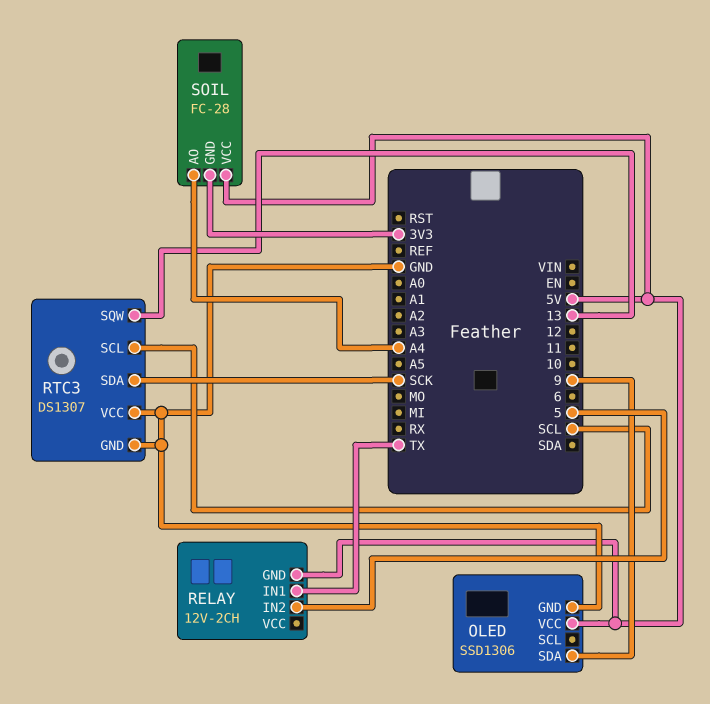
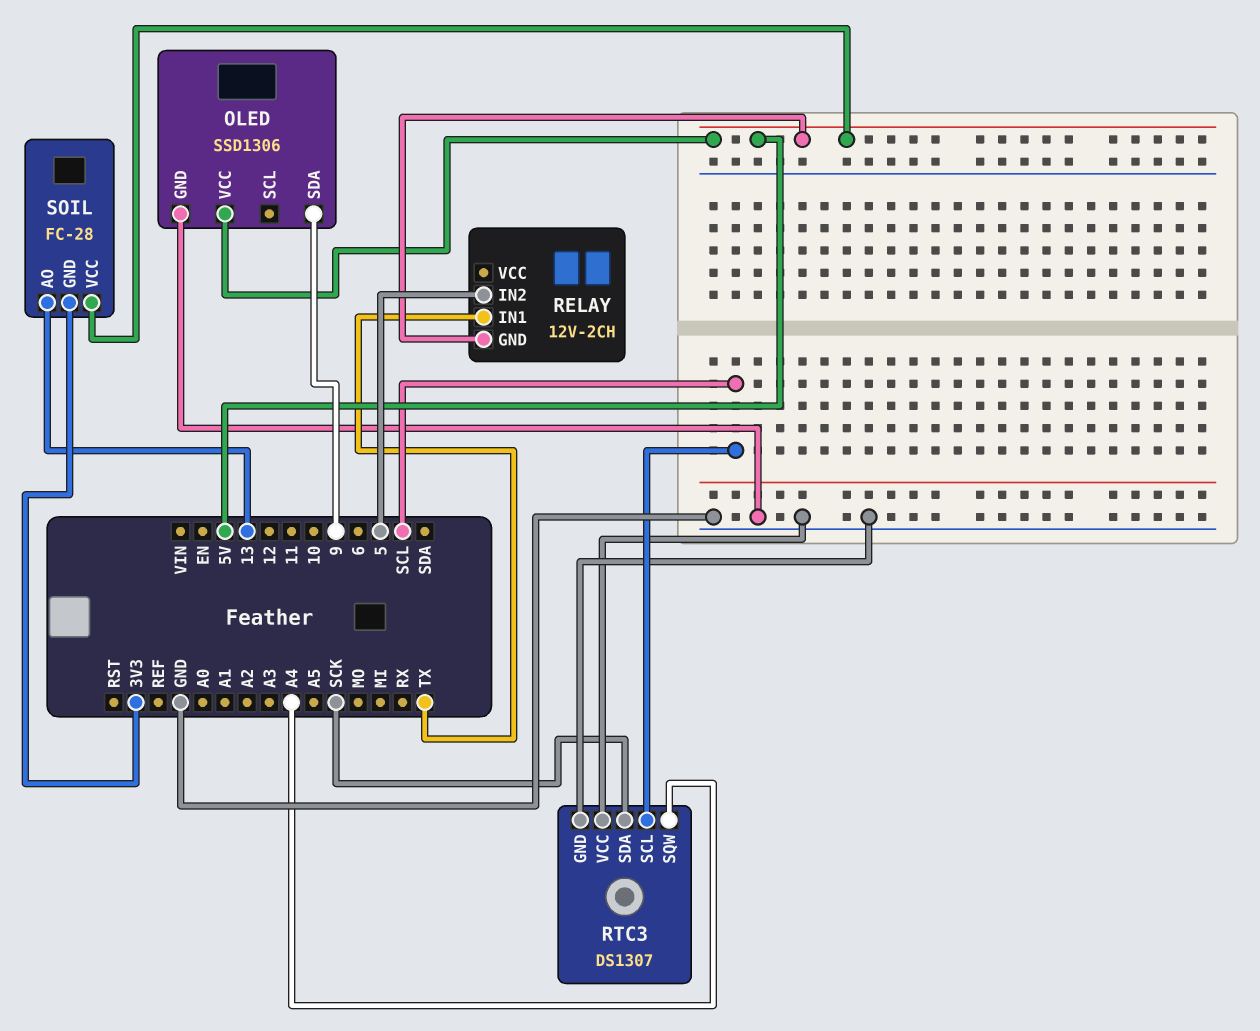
RTC3 pin SQW: 13 -> A4
SOIL pin AO: A4 -> 13

